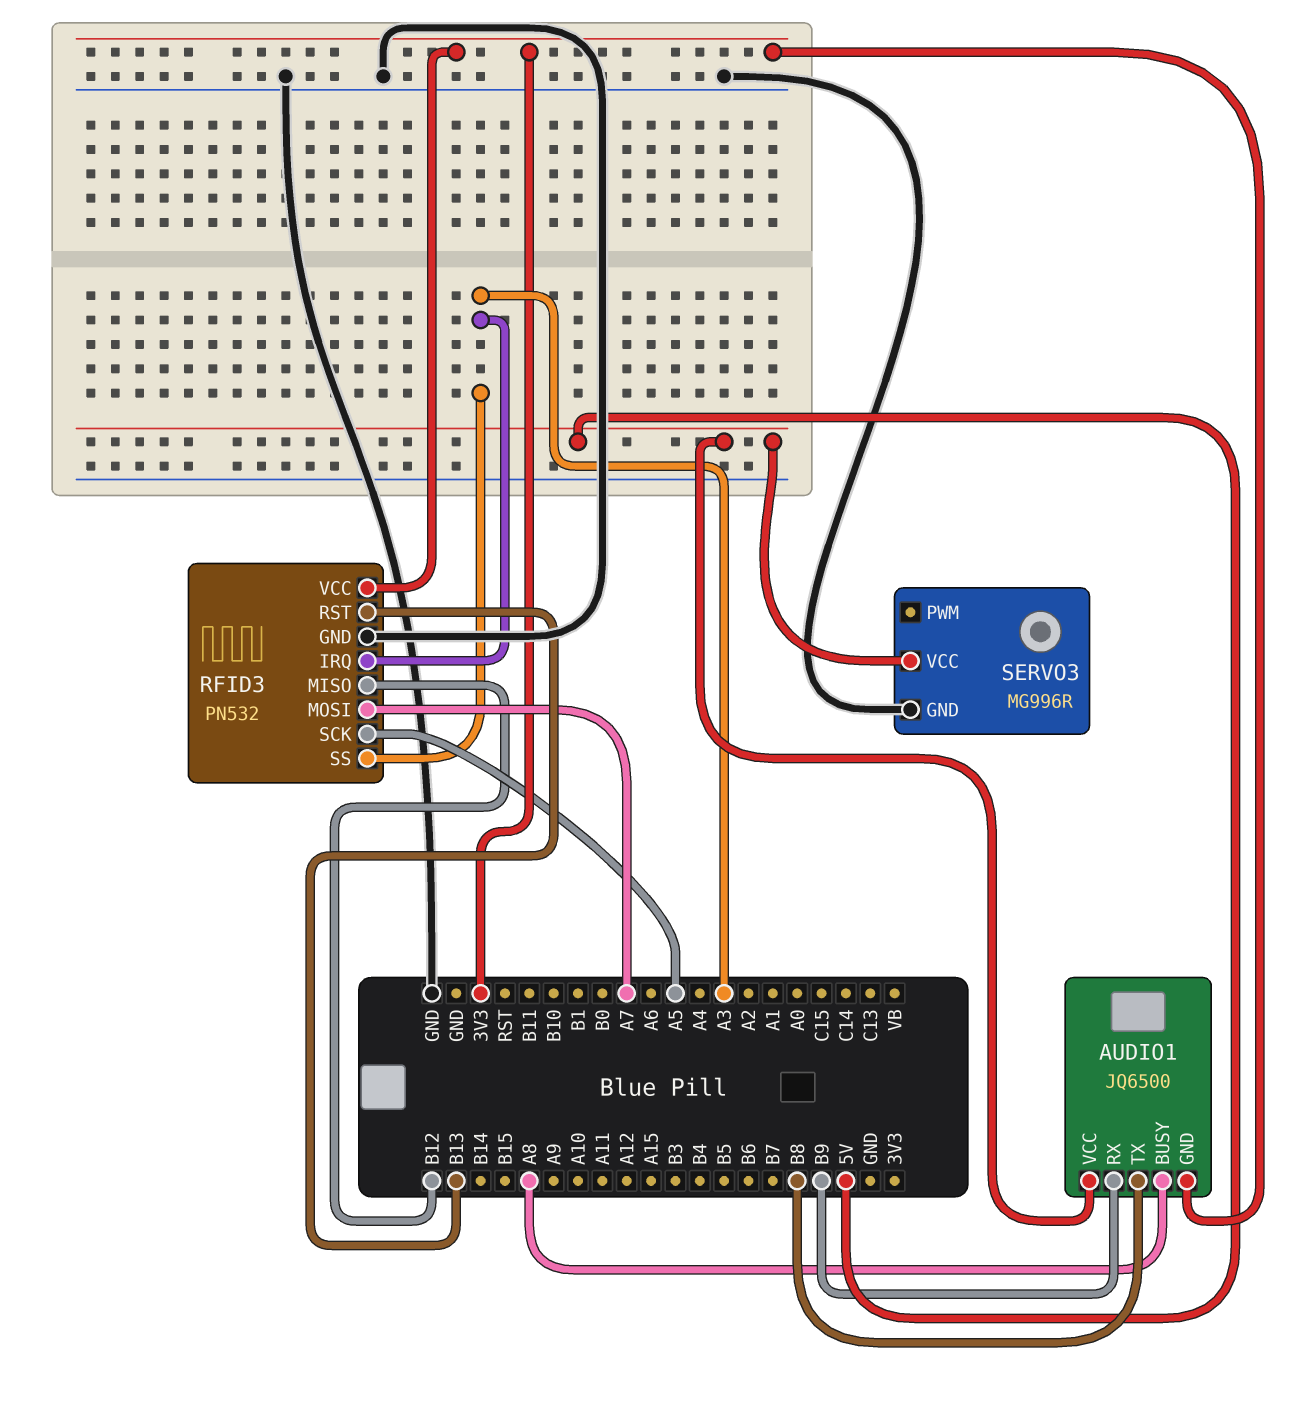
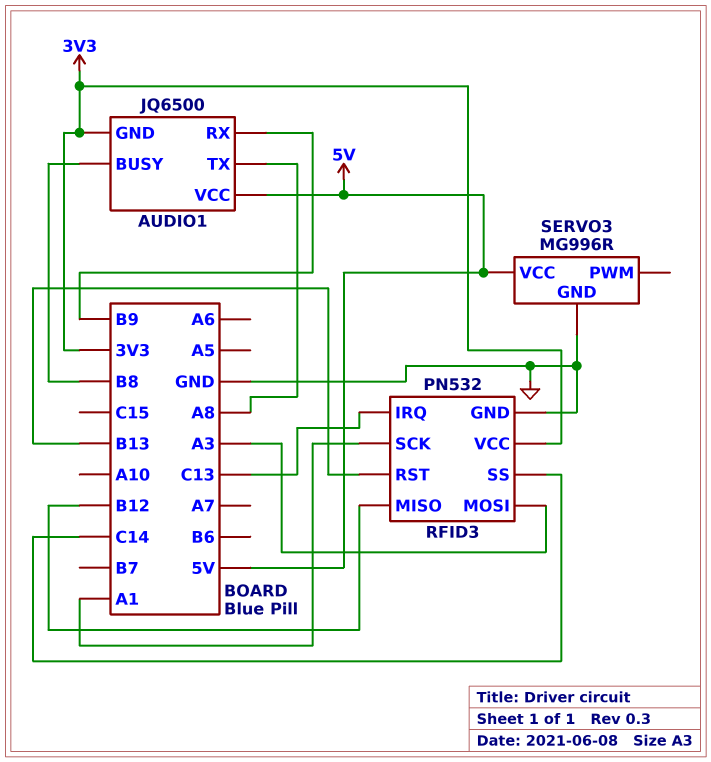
AUDIO1 pin BUSY: A8 -> B8
AUDIO1 pin TX: B8 -> A8
RFID3 pin IRQ: A3 -> C13
RFID3 pin MOSI: A7 -> A3
RFID3 pin SCK: A5 -> A1
RFID3 pin SS: A3 -> C14

